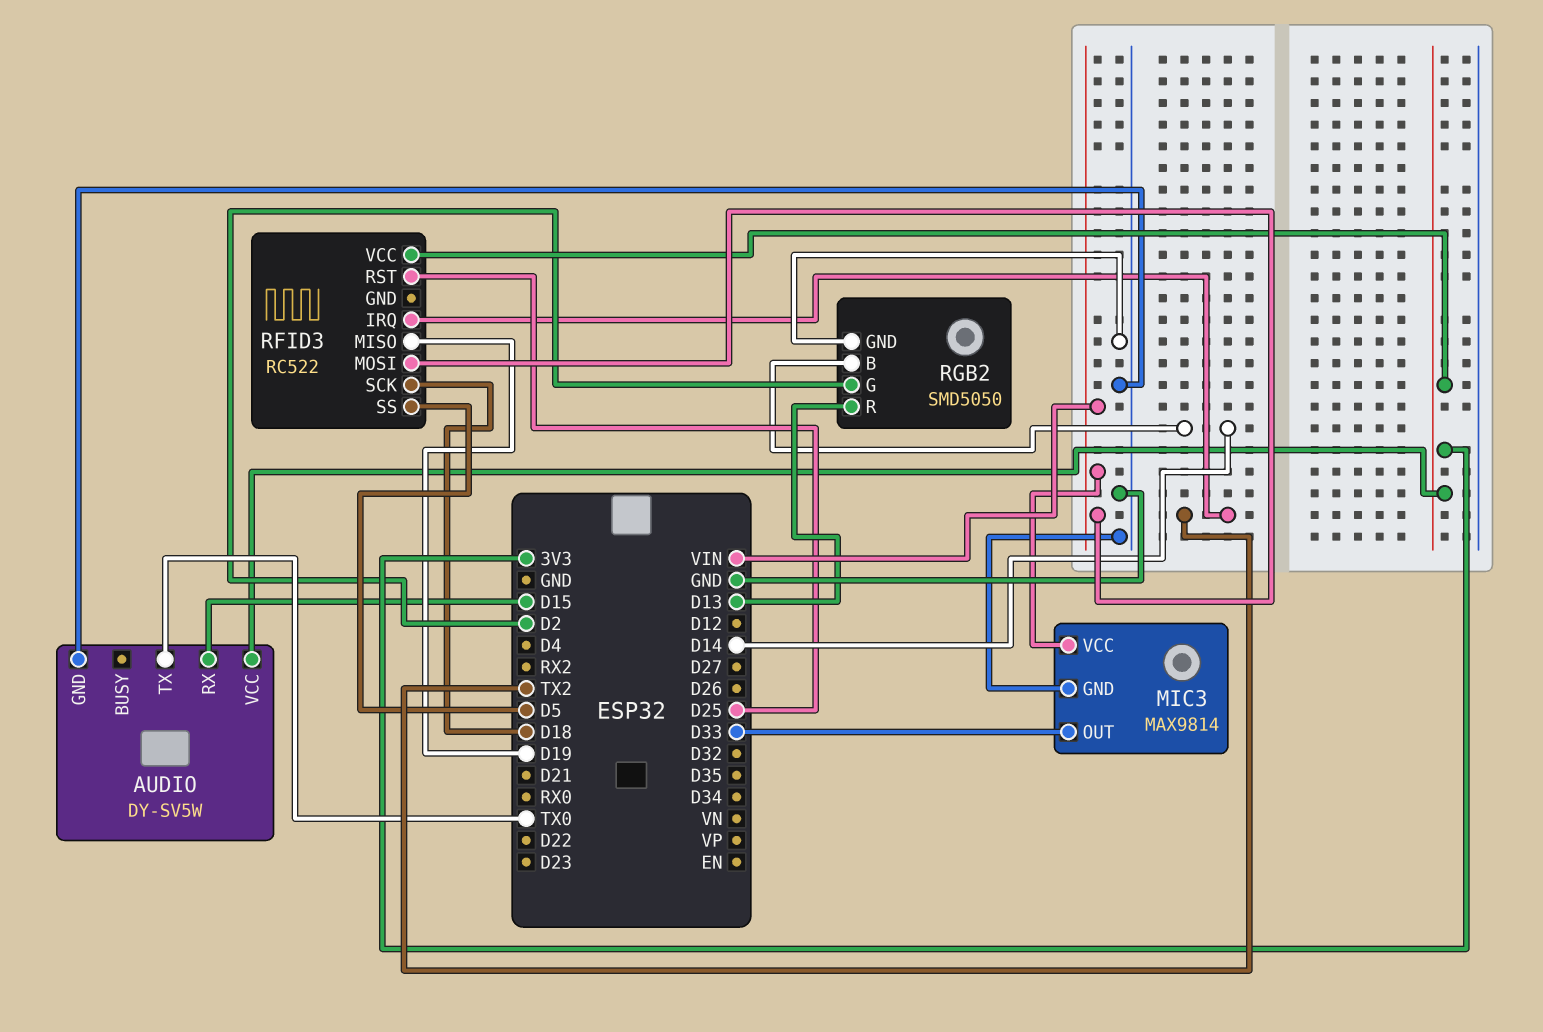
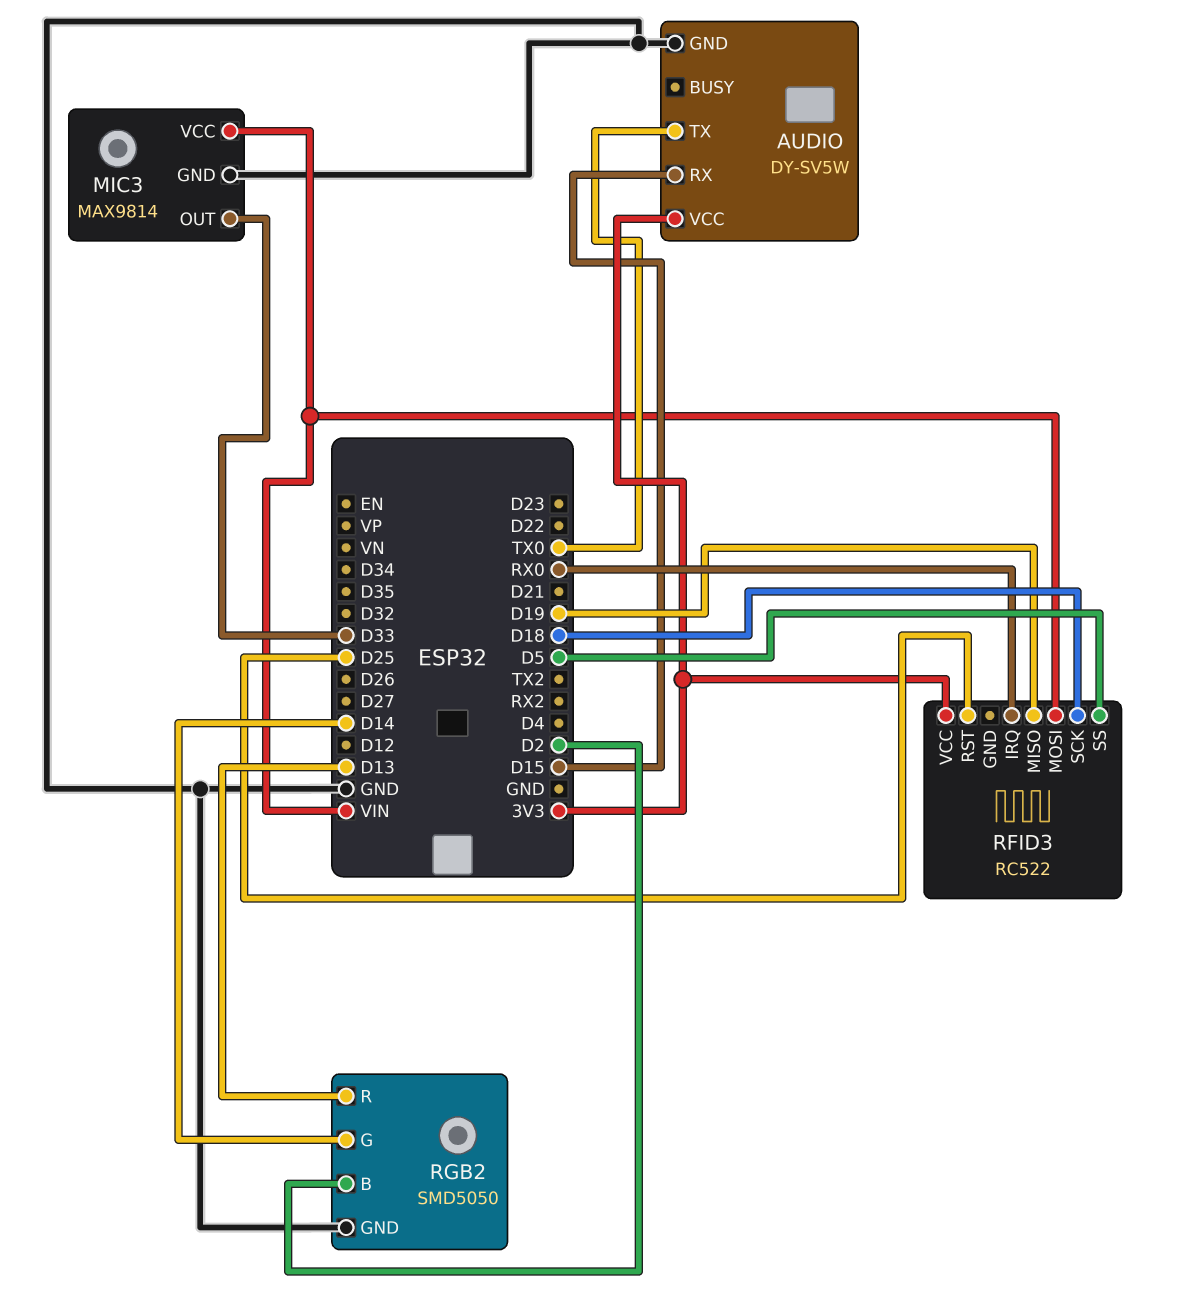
RFID3 pin IRQ: TX2 -> RX0
RGB2 pin B: D14 -> D2
RGB2 pin G: D2 -> D14

